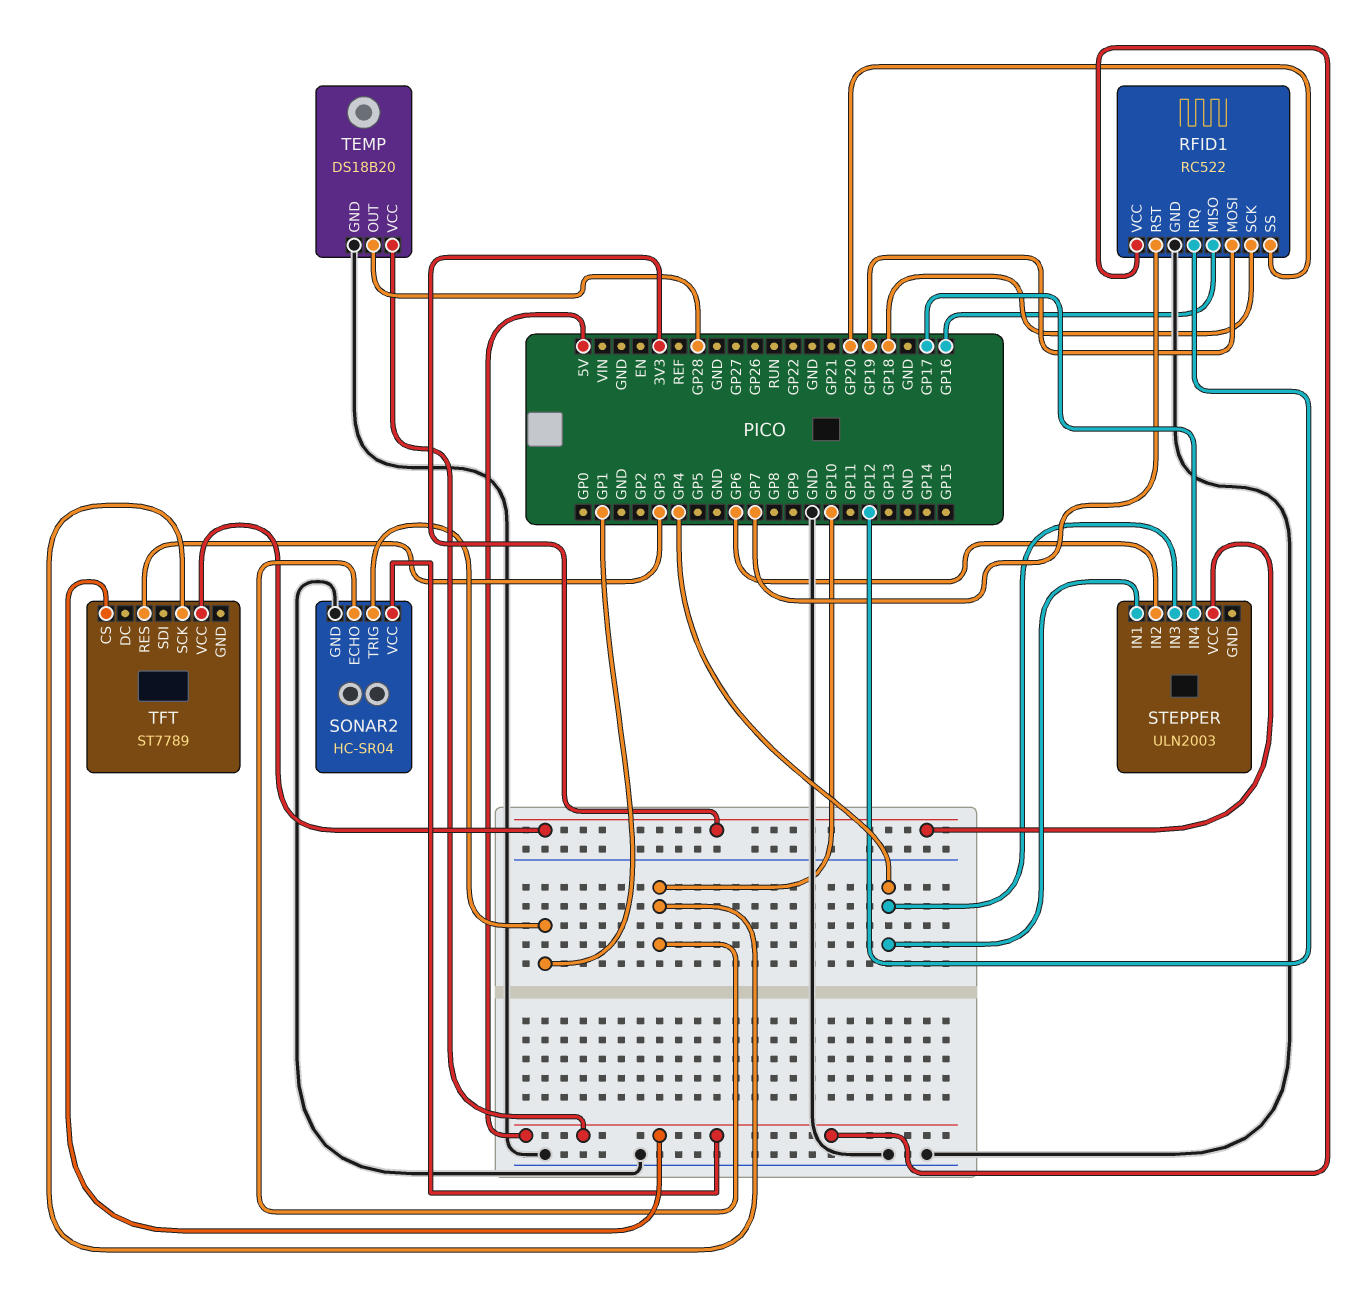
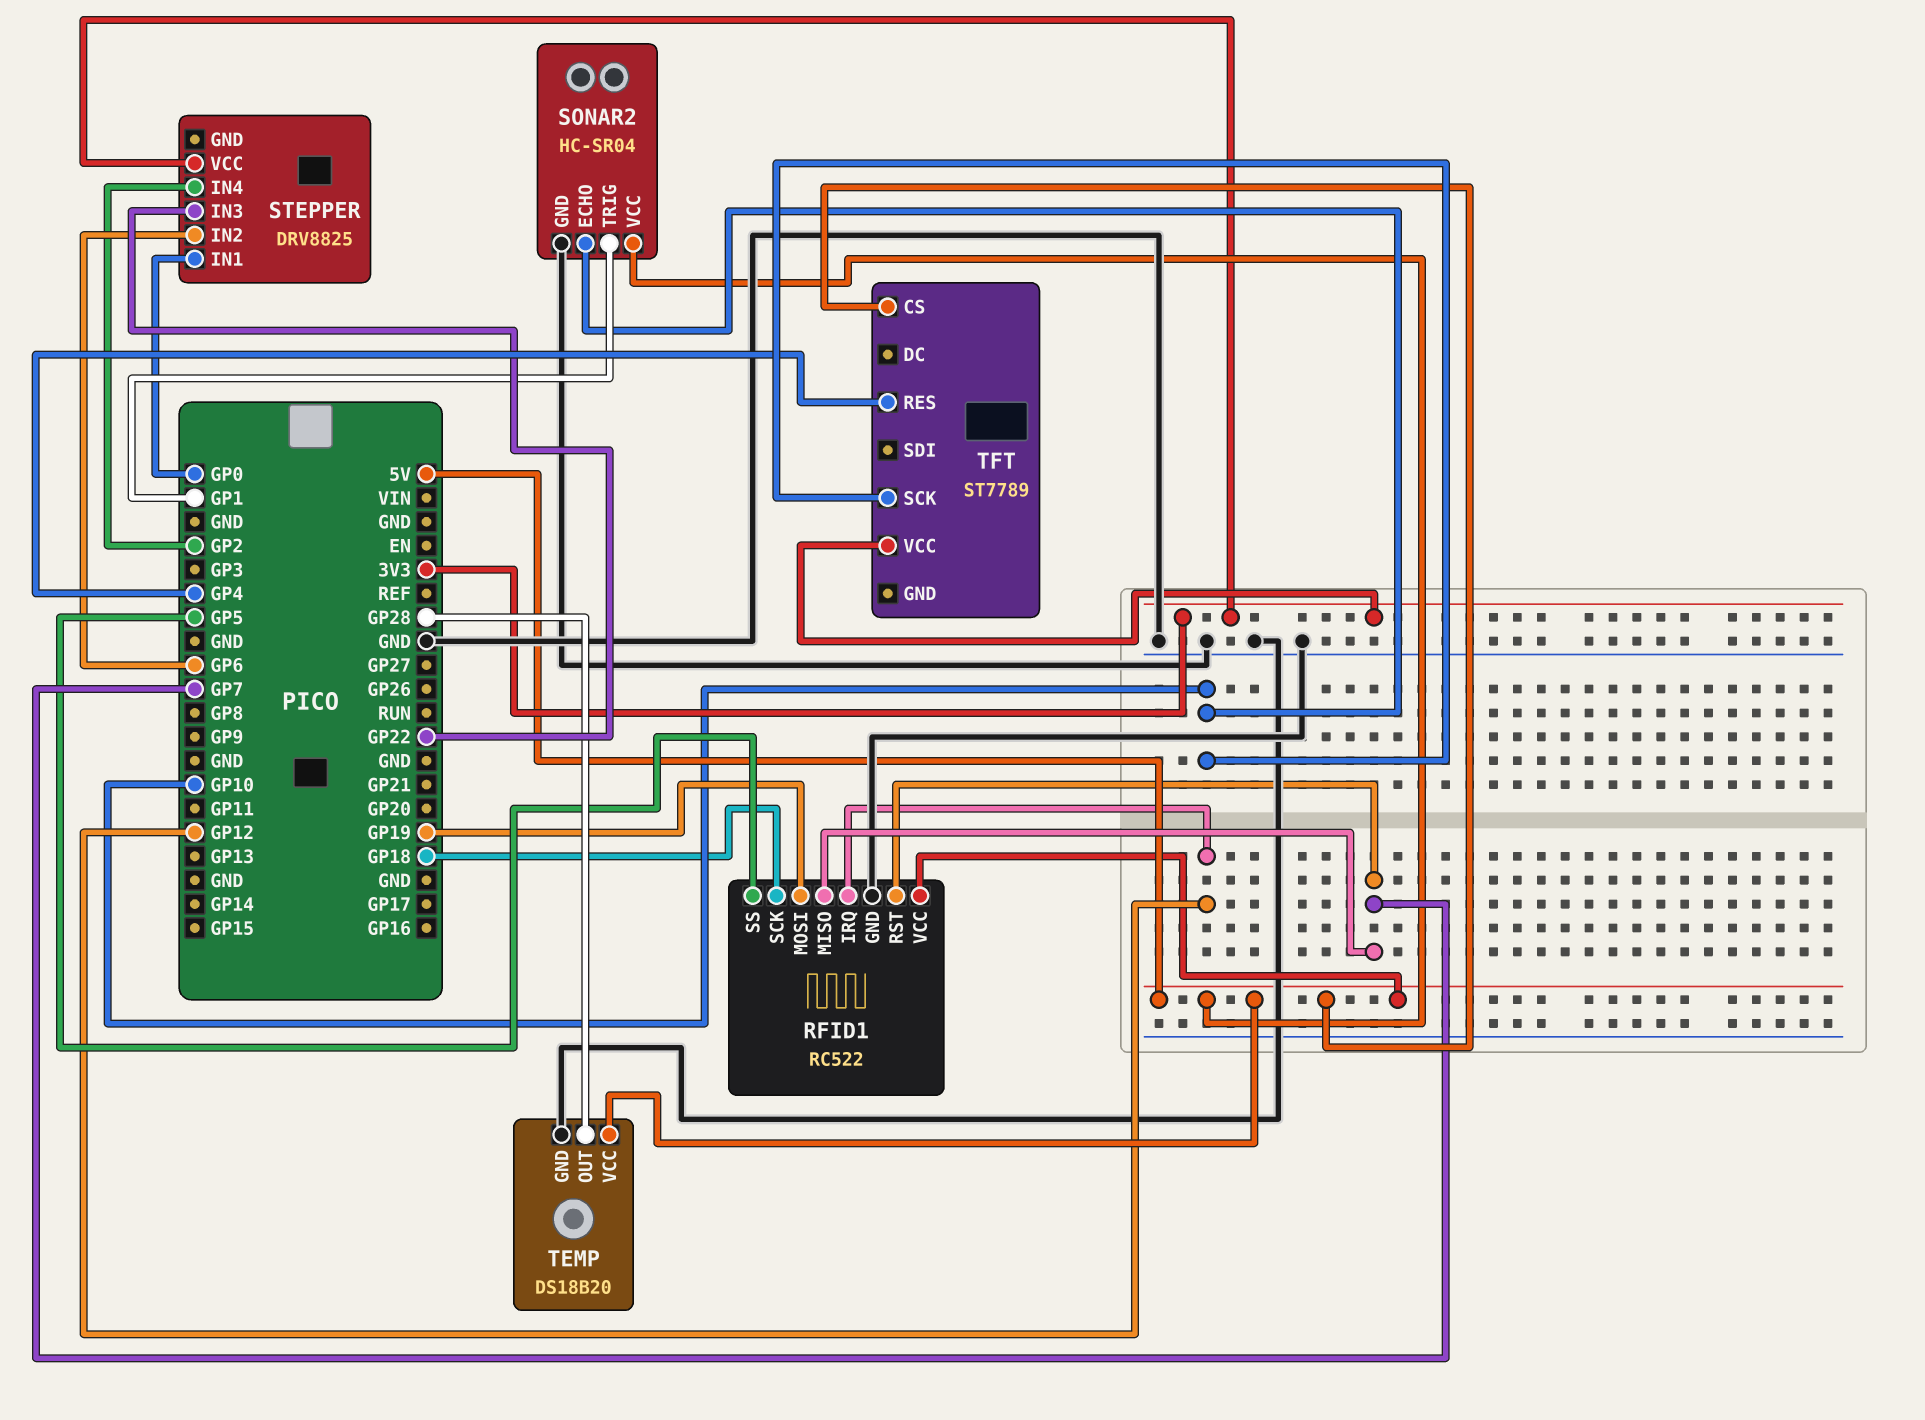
RFID1 pin MISO: GP16 -> GP7
RFID1 pin SS: GP20 -> GP5
STEPPER: ULN2003 -> DRV8825
STEPPER pin IN1: GP4 -> GP0
STEPPER pin IN3: GP4 -> GP22
STEPPER pin IN4: GP17 -> GP2
TFT pin RES: GP3 -> GP4

